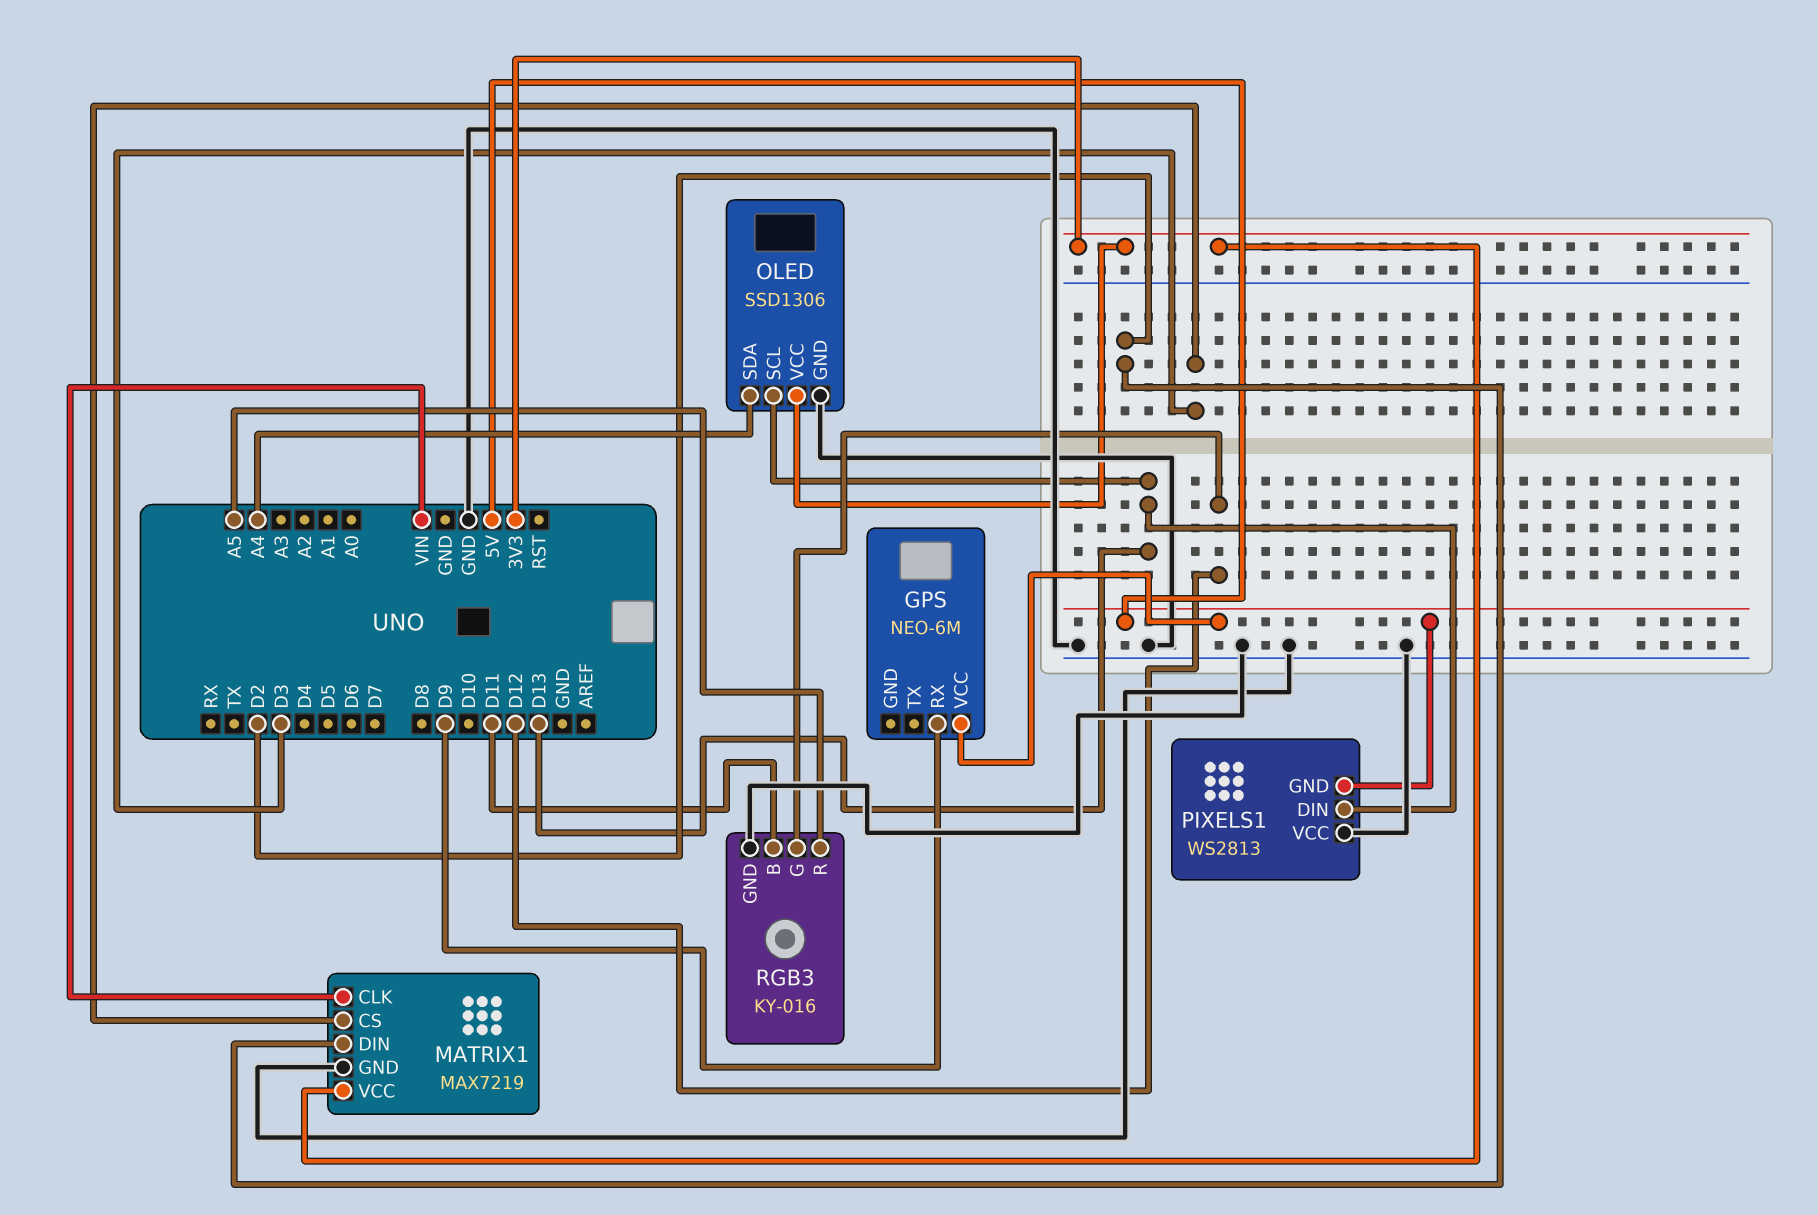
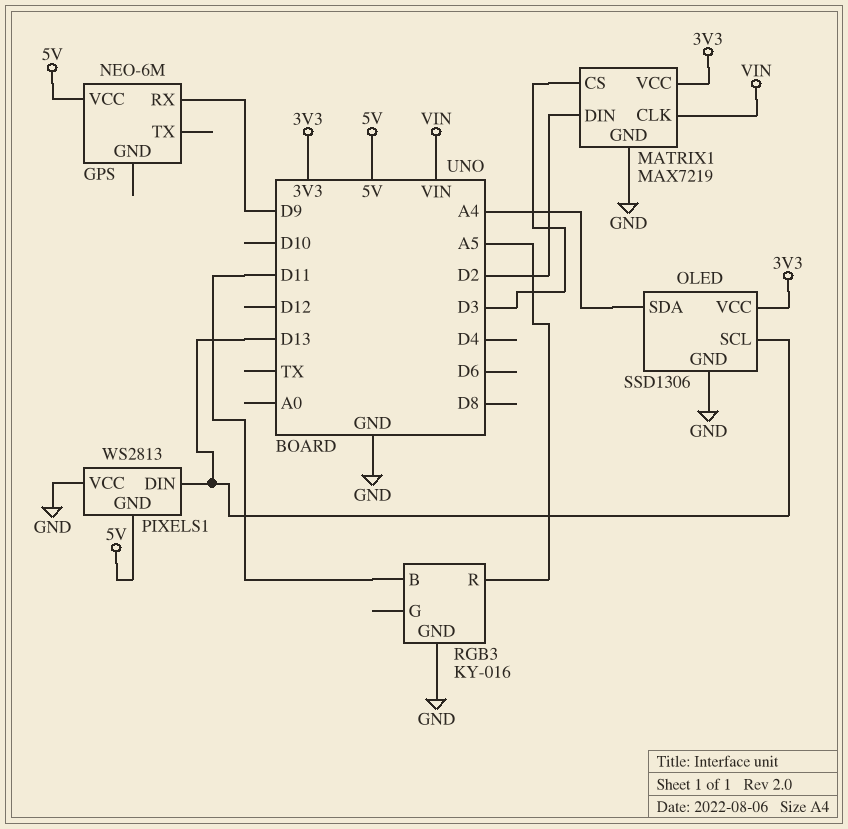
RGB3 pin G: D12 -> none

